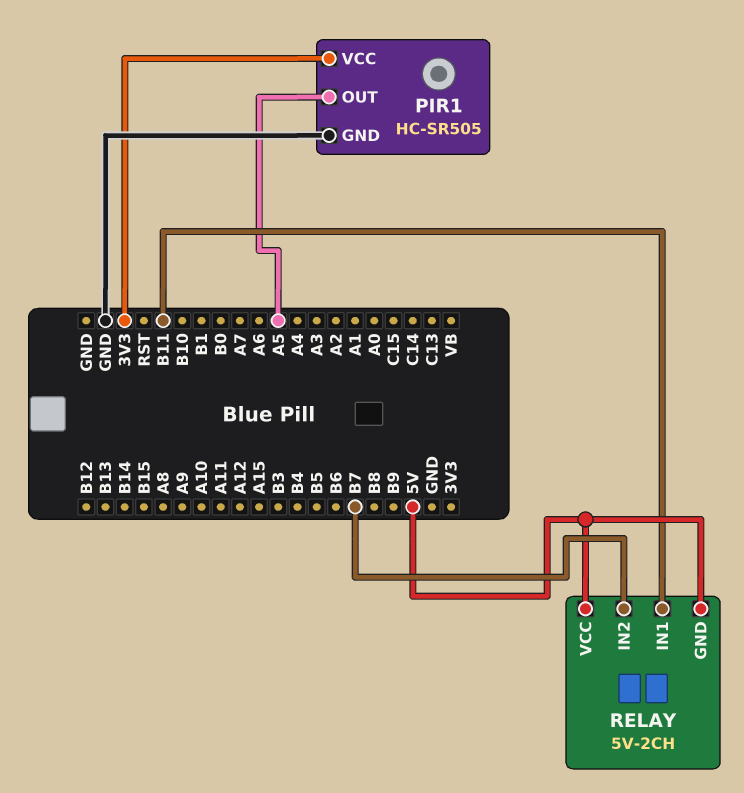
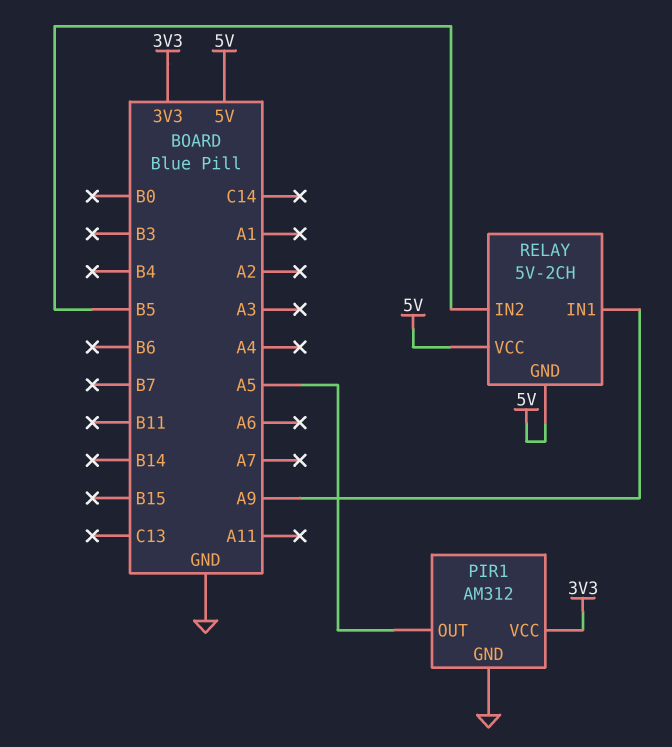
PIR1: HC-SR505 -> AM312
RELAY pin IN1: B11 -> A9
RELAY pin IN2: B7 -> B5

